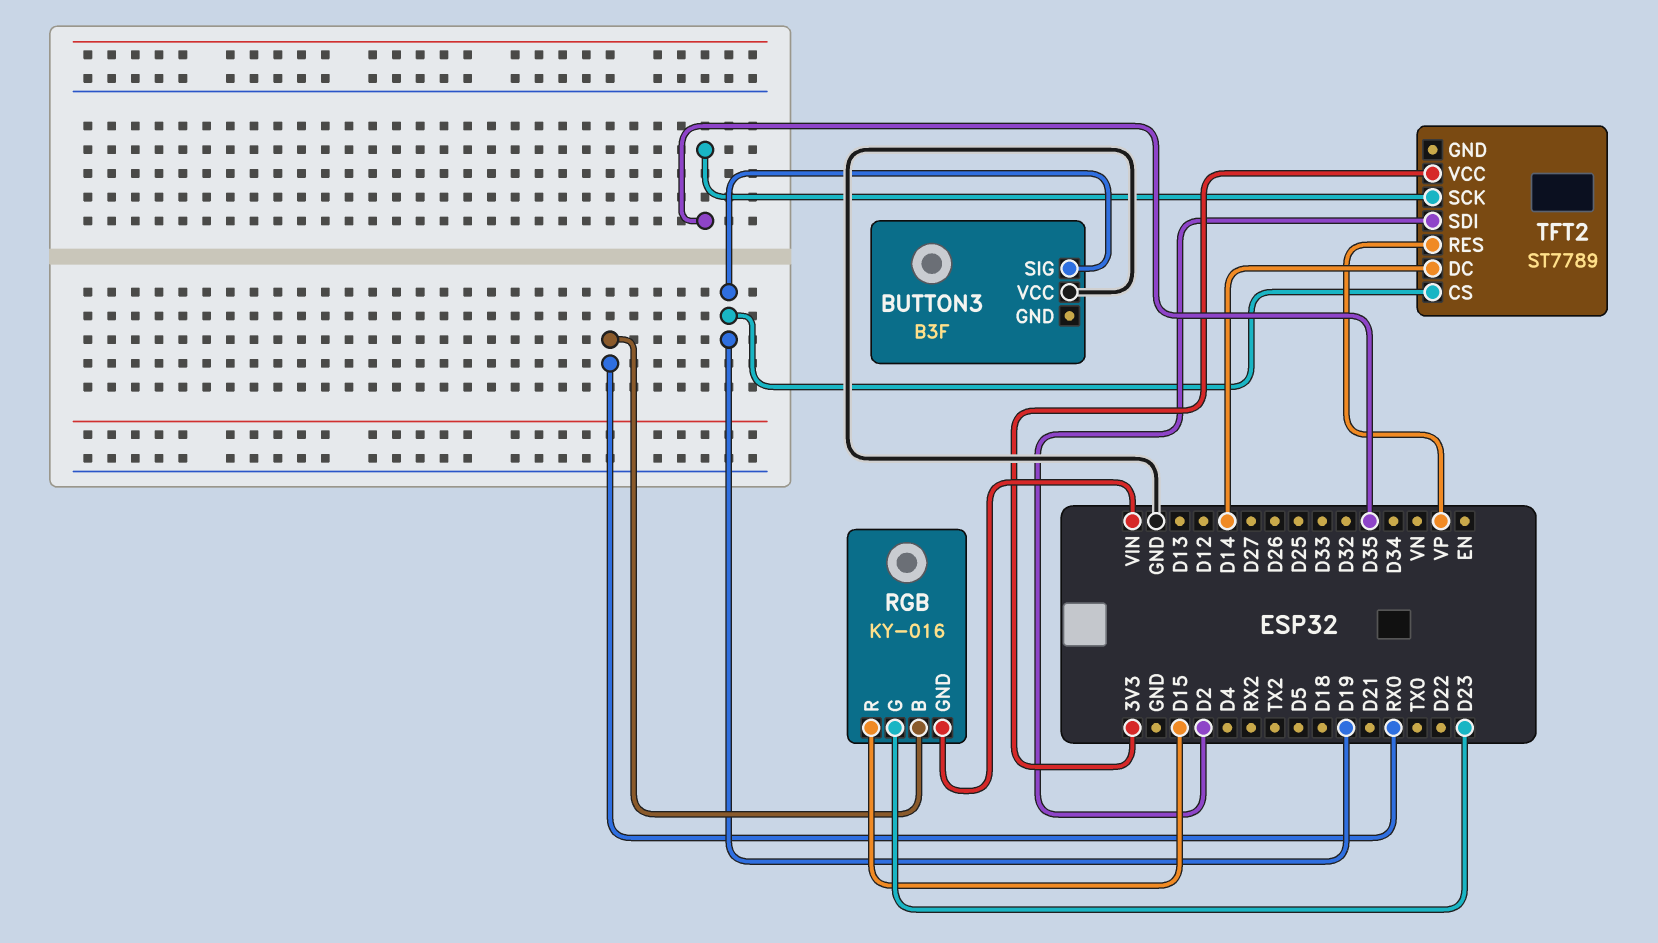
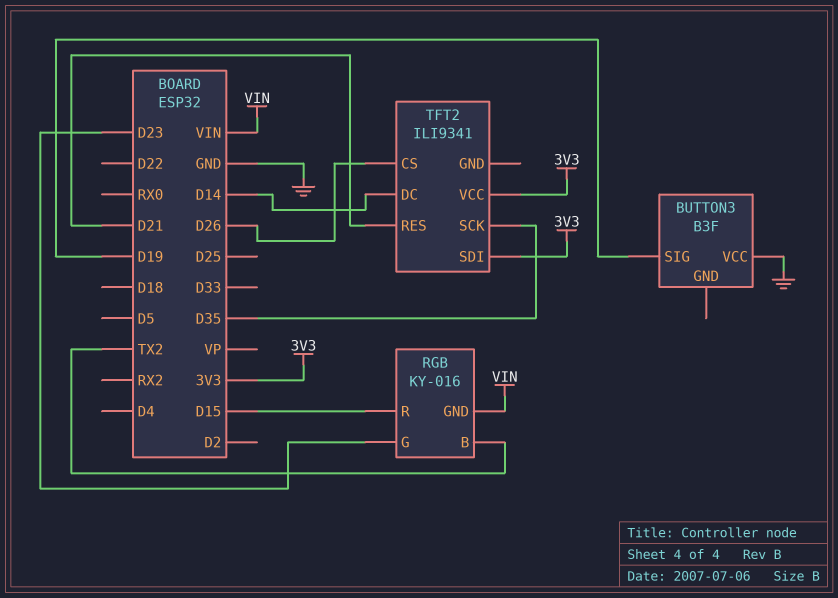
RGB pin B: RX0 -> TX2
TFT2: ST7789 -> ILI9341
TFT2 pin CS: D19 -> D26
TFT2 pin RES: VP -> D21
TFT2 pin SDI: D2 -> 3V3

